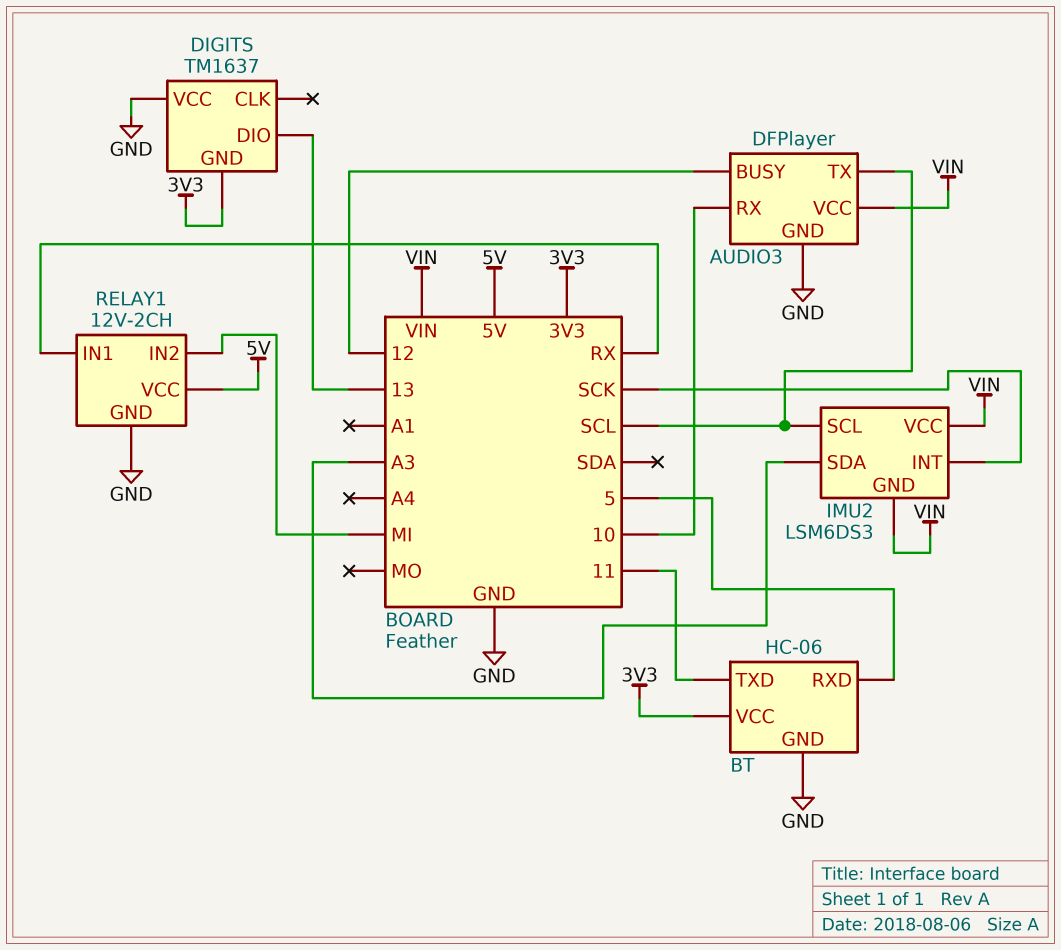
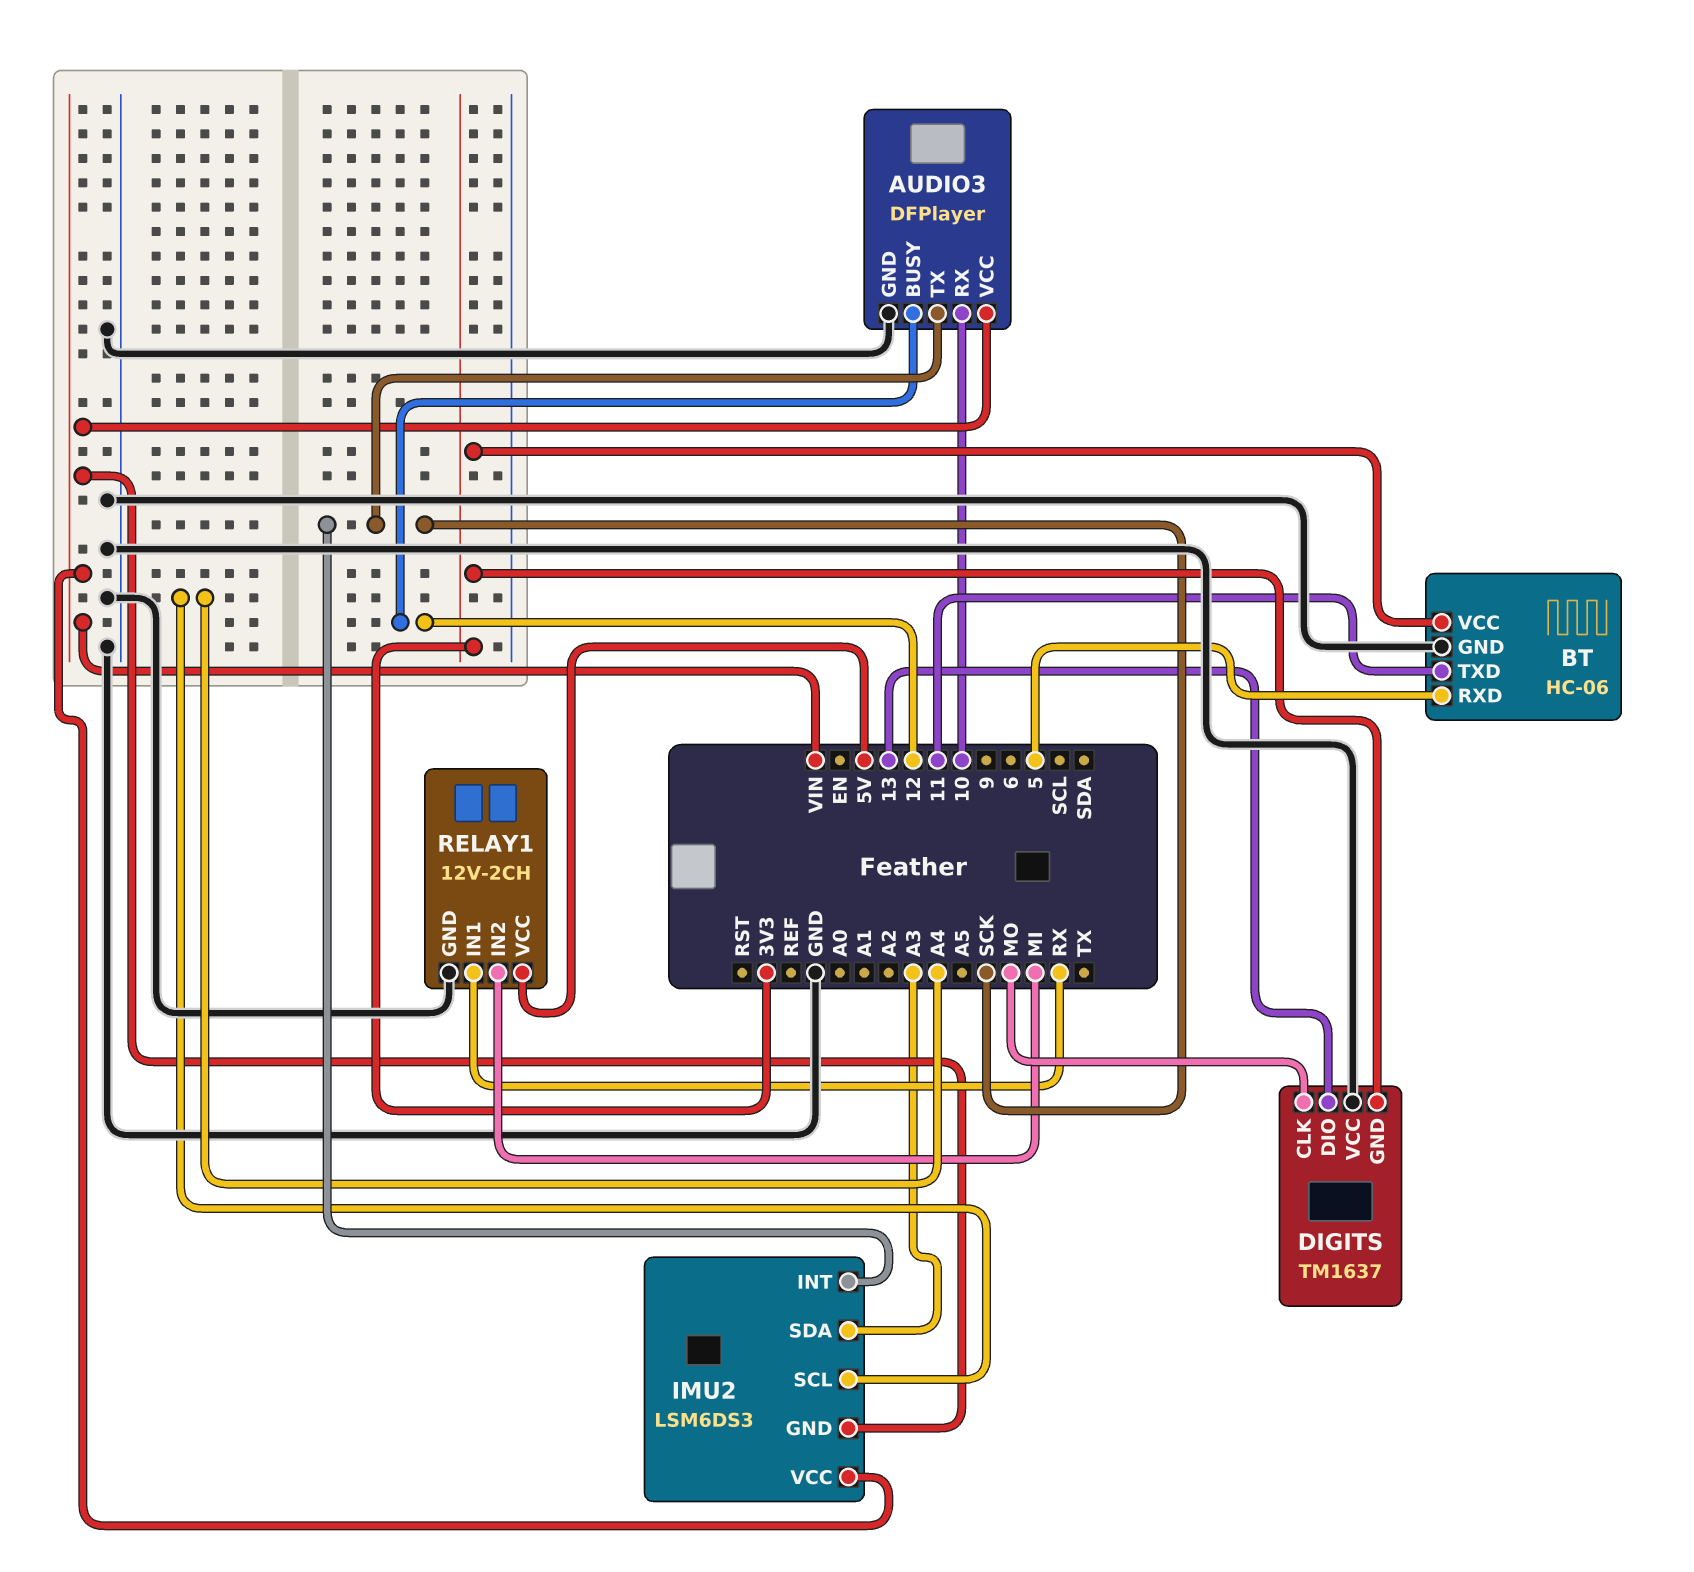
AUDIO3 pin TX: SCL -> SCK
DIGITS pin CLK: none -> MO
IMU2 pin SCL: SCL -> A4

